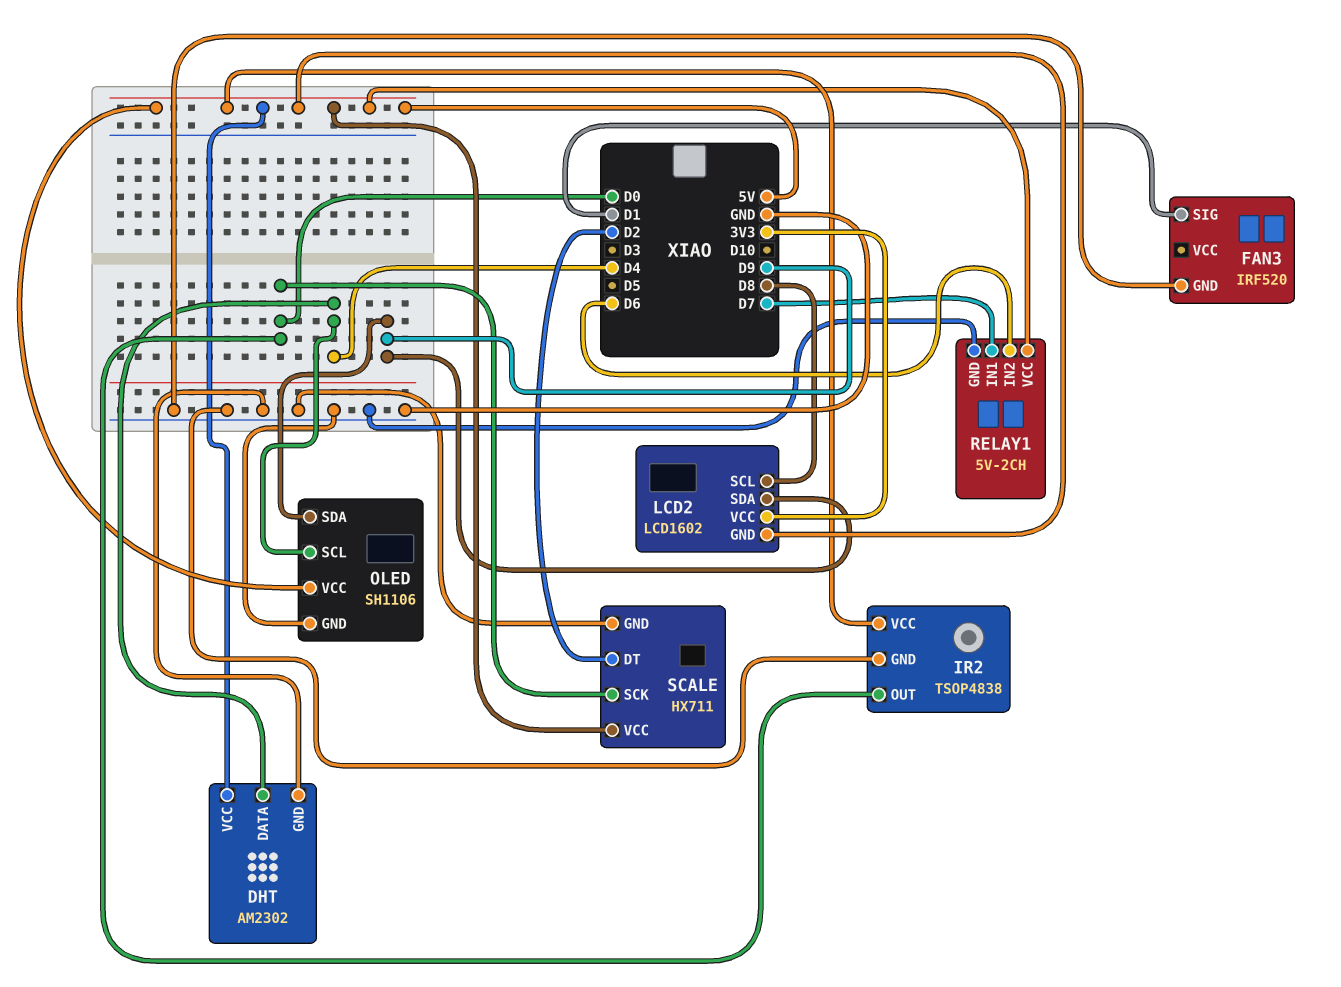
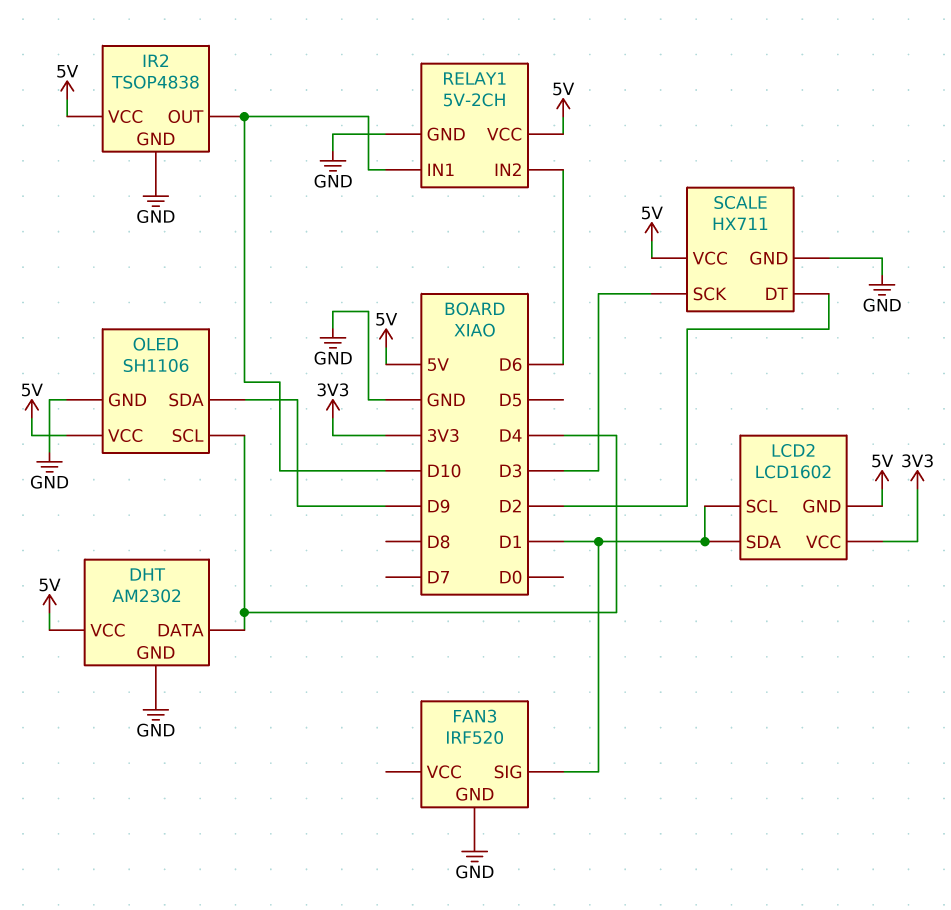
IR2 pin OUT: D0 -> D10
LCD2 pin SCL: D8 -> D1
LCD2 pin SDA: D9 -> D1
RELAY1 pin IN1: D7 -> D10
SCALE pin SCK: D0 -> D3

